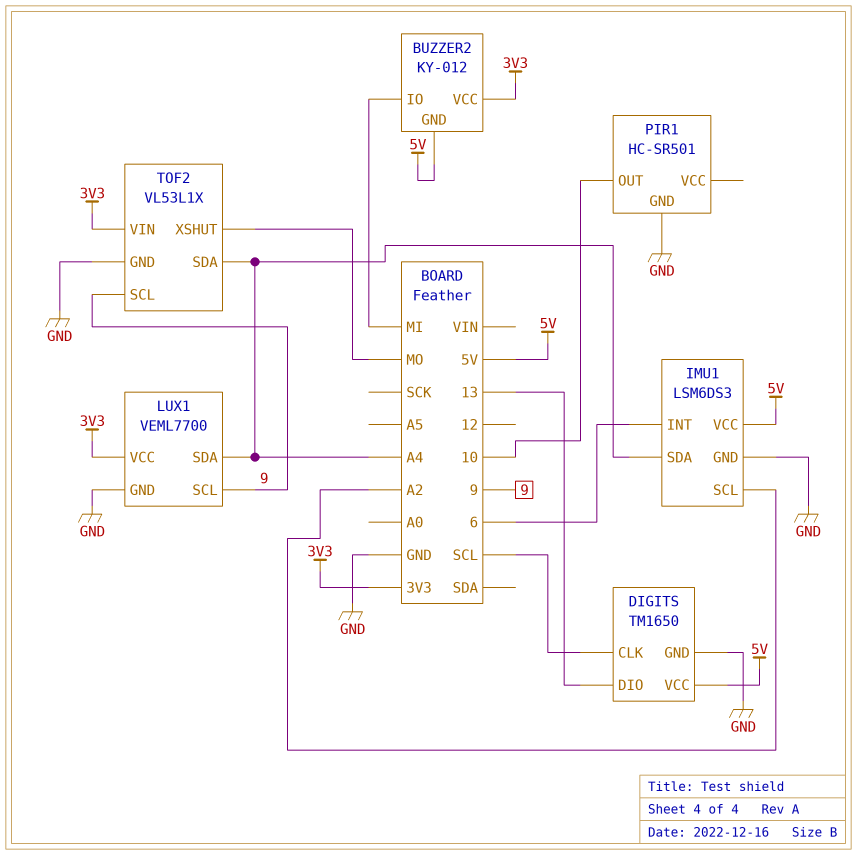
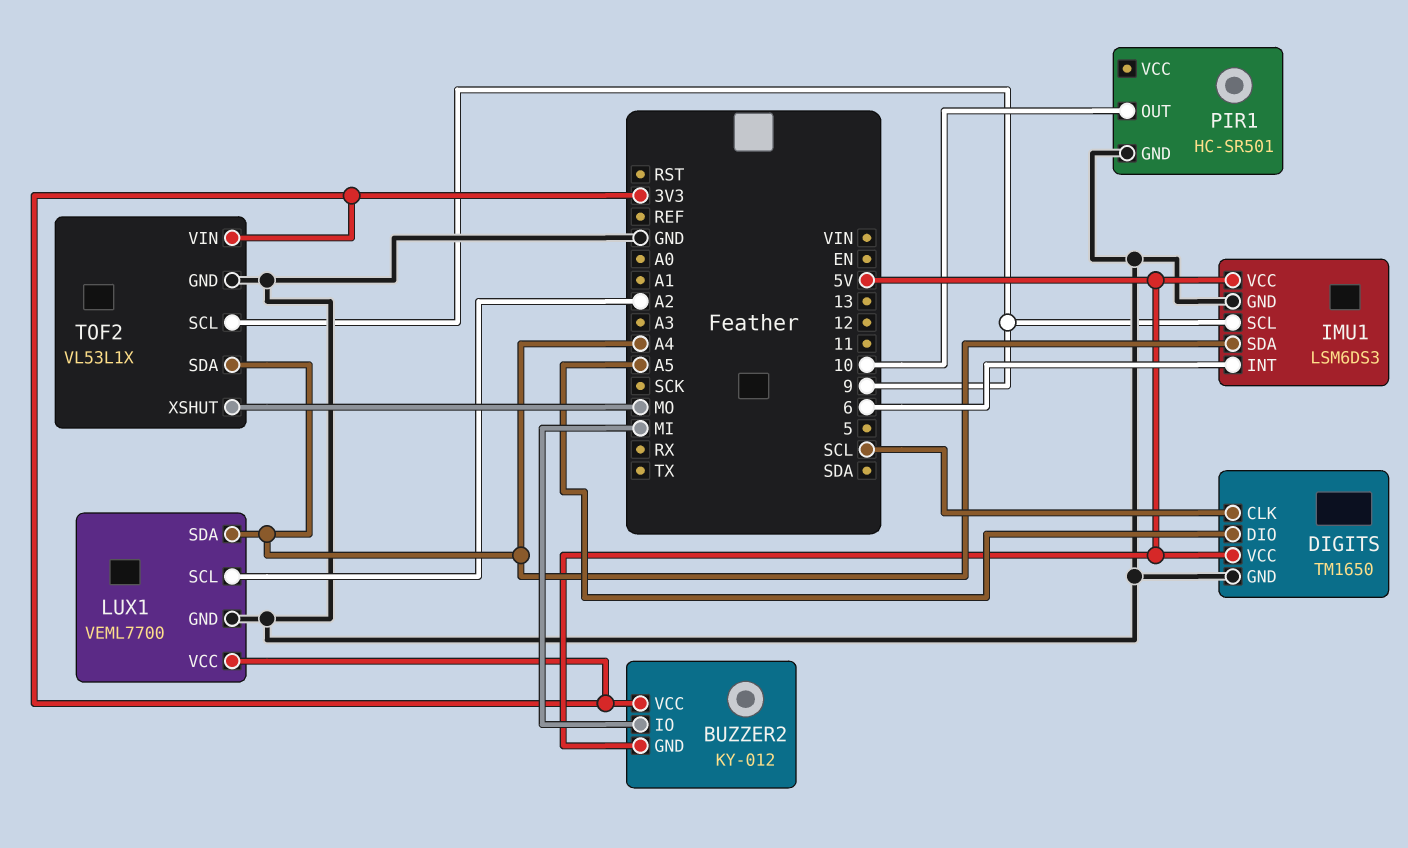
DIGITS pin DIO: 13 -> A5
IMU1 pin SCL: A2 -> 9
LUX1 pin SCL: 9 -> A2

